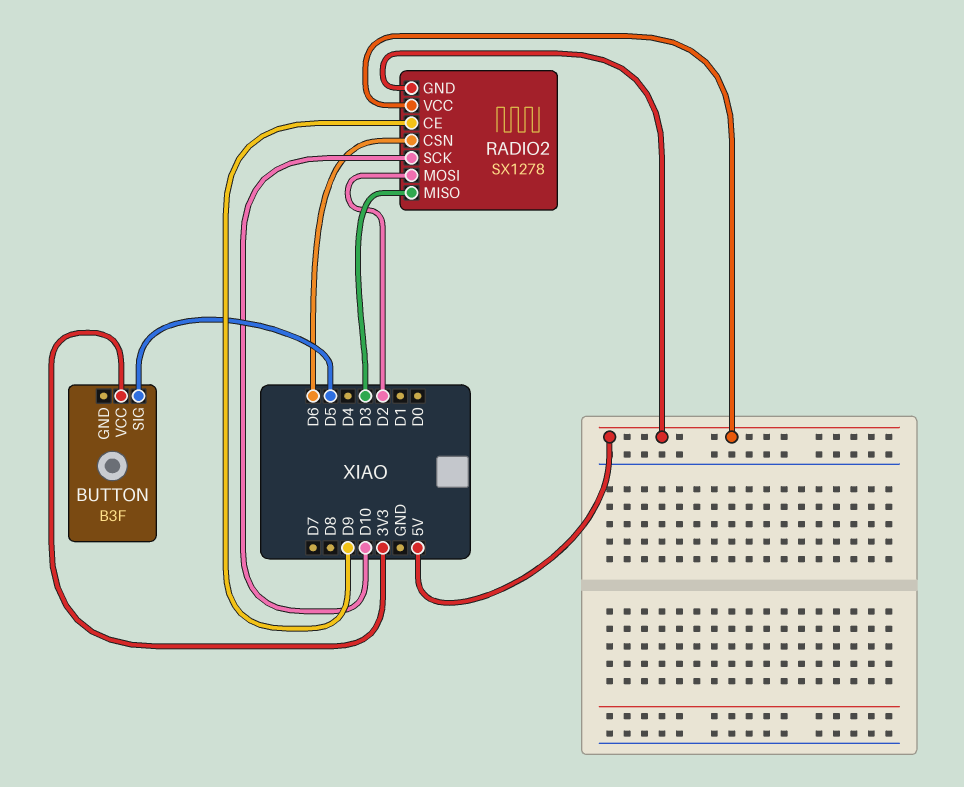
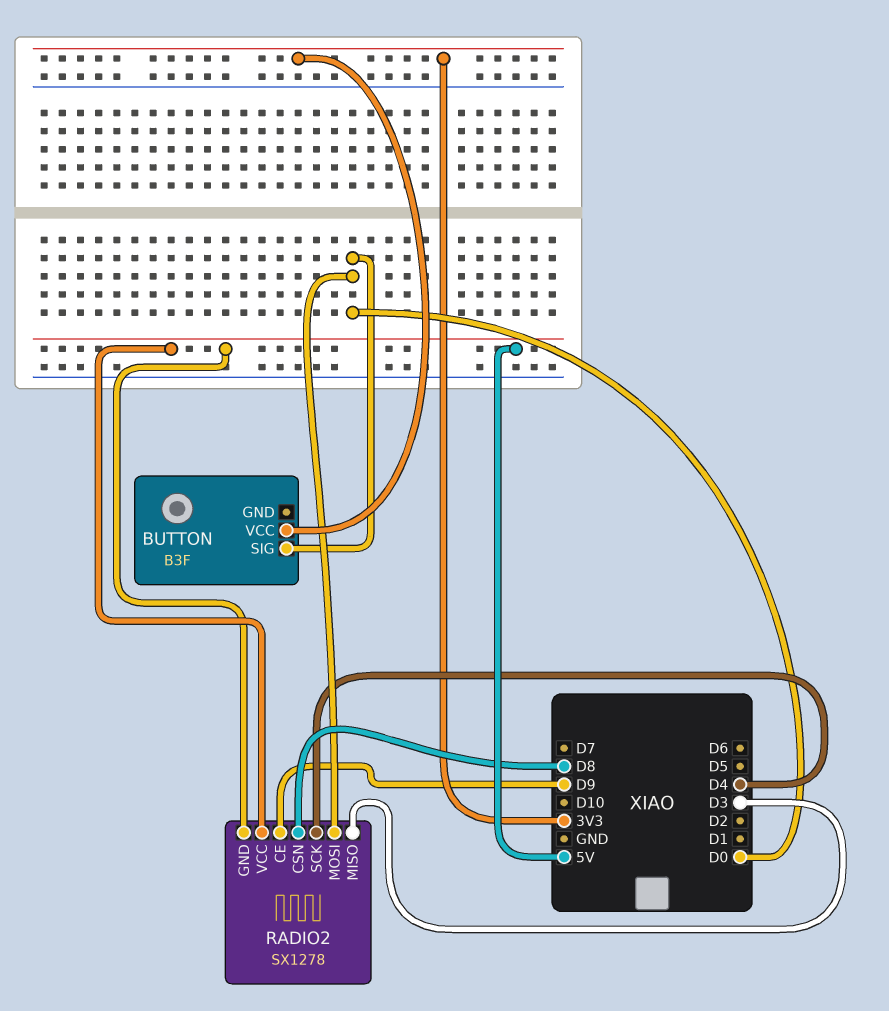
BUTTON pin SIG: D5 -> D0
RADIO2 pin CSN: D6 -> D8
RADIO2 pin MOSI: D2 -> D0
RADIO2 pin SCK: D10 -> D4

